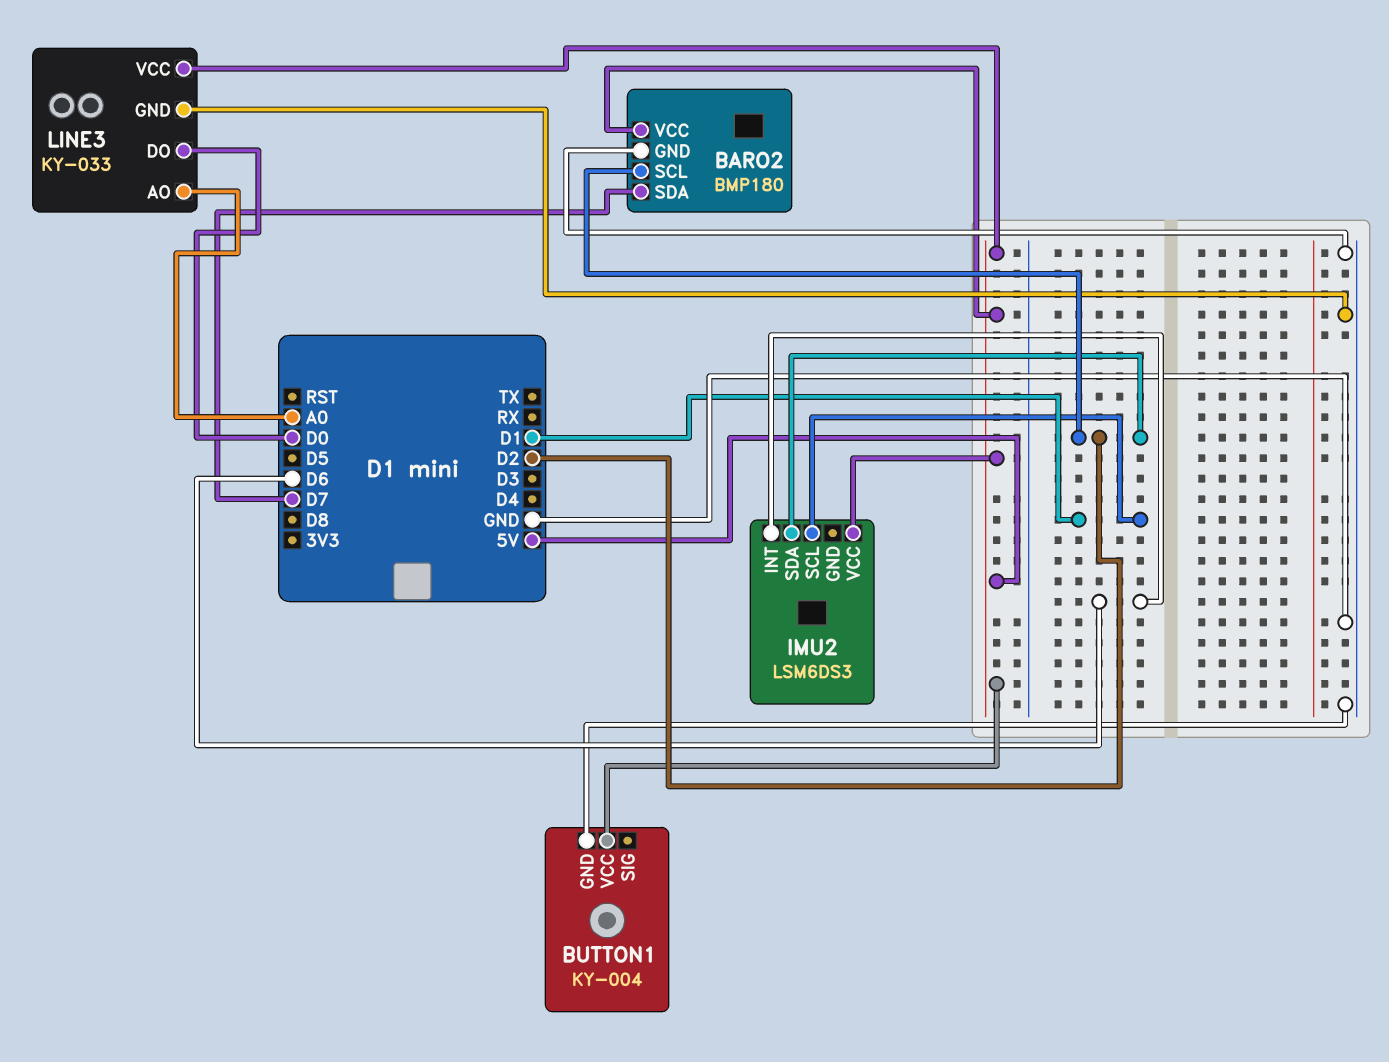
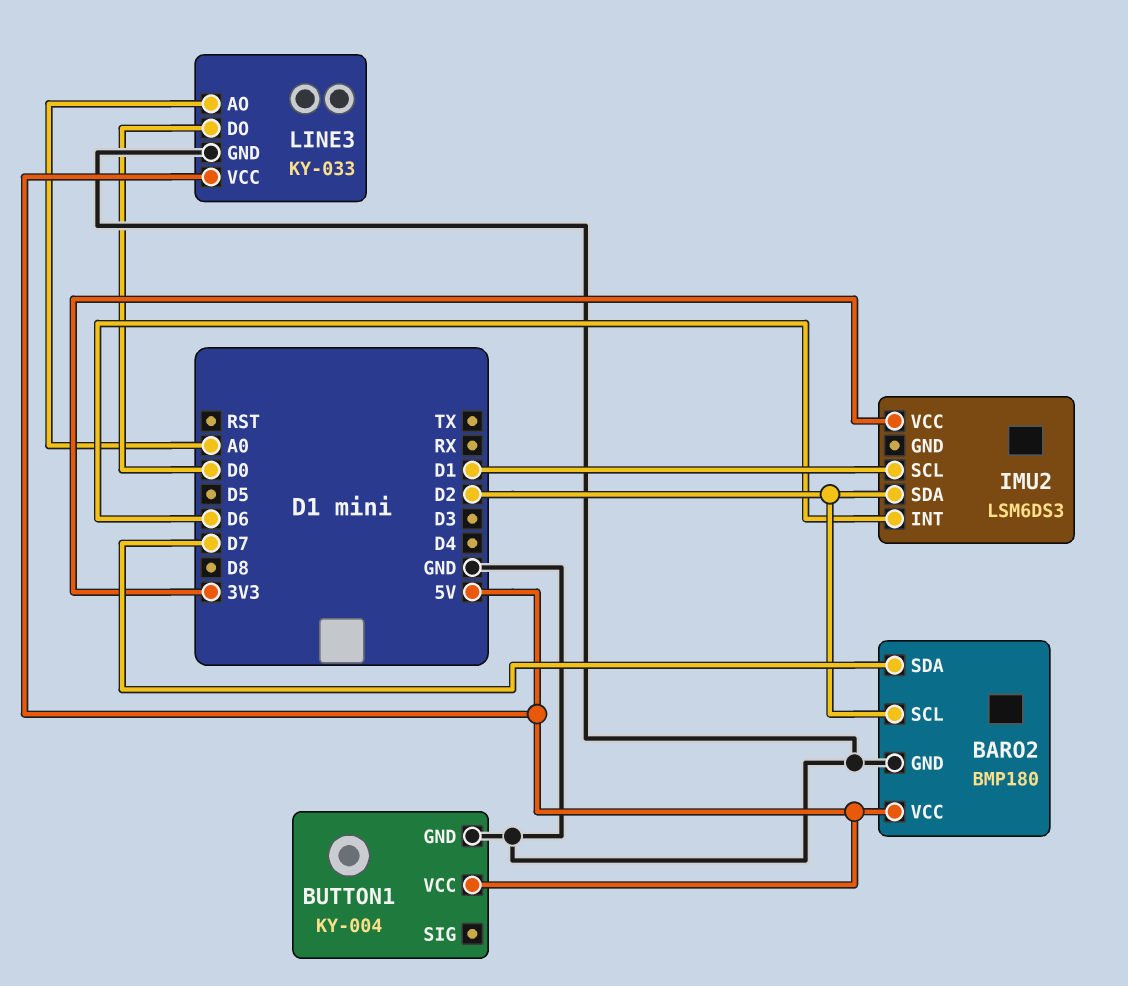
IMU2 pin VCC: 5V -> 3V3

